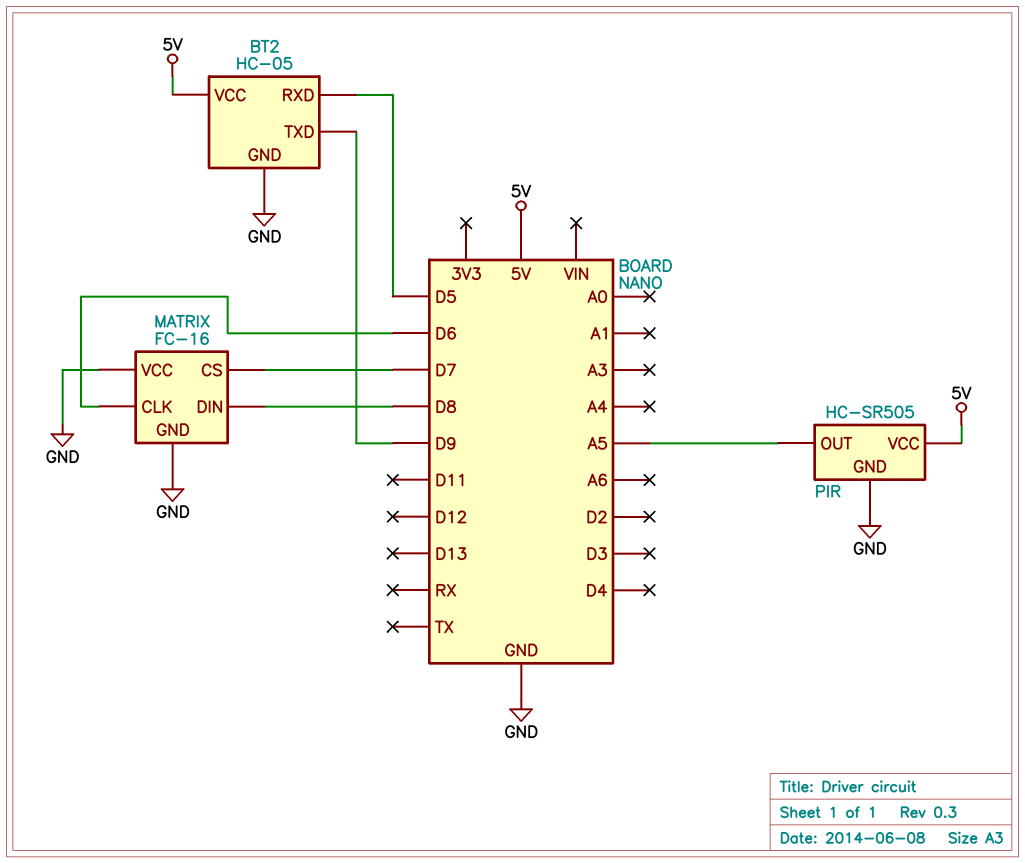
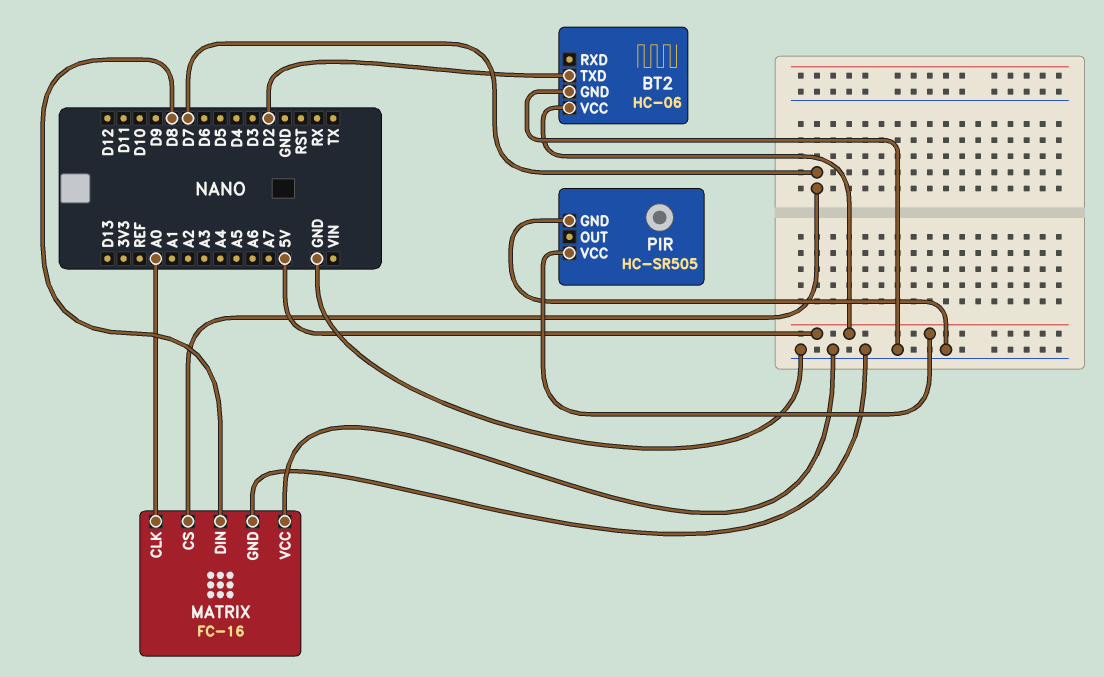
BT2: HC-05 -> HC-06
BT2 pin RXD: D5 -> none
BT2 pin TXD: D9 -> D2
MATRIX pin CLK: D6 -> A0
PIR pin OUT: A5 -> none

